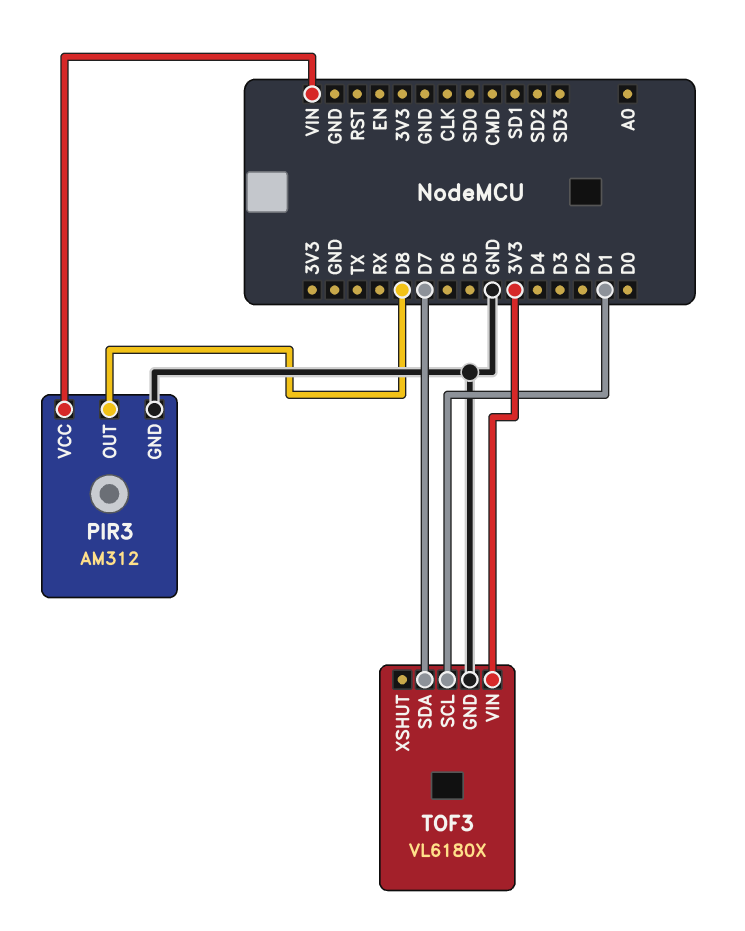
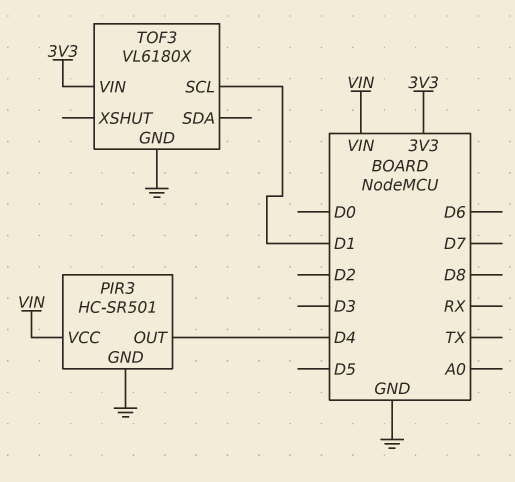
PIR3: AM312 -> HC-SR501
PIR3 pin OUT: D8 -> D4
TOF3 pin SDA: D7 -> none

